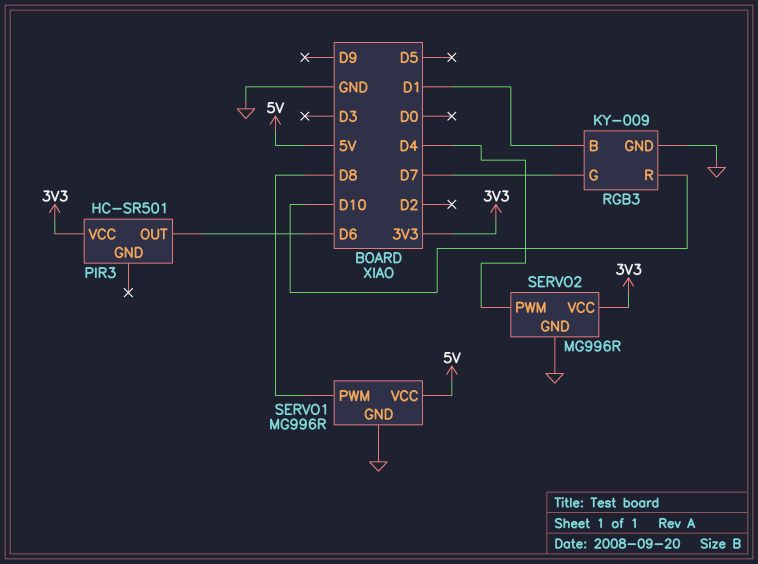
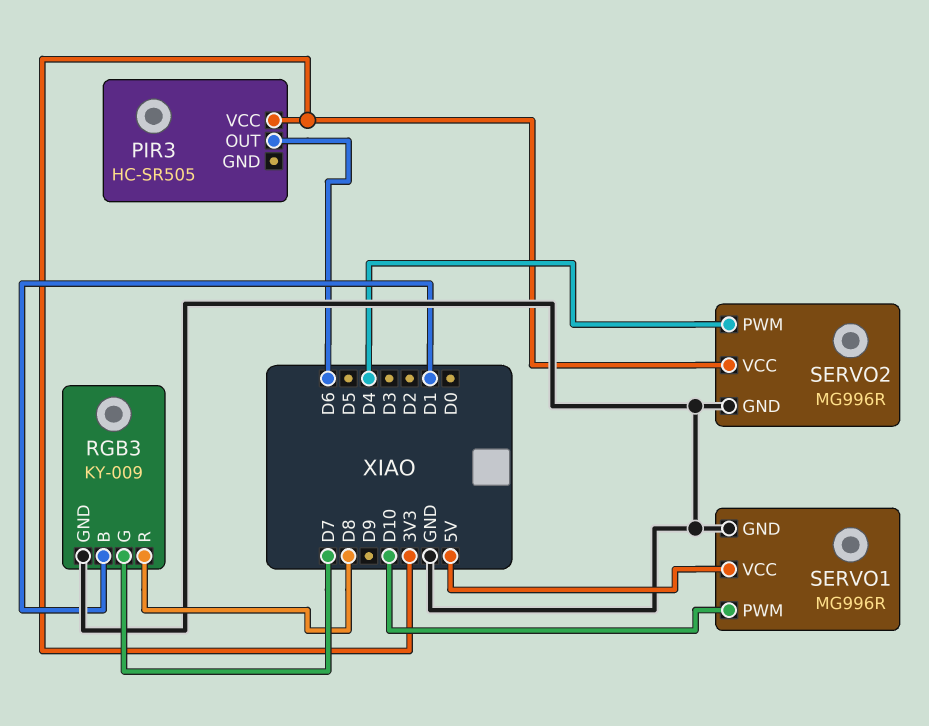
PIR3: HC-SR501 -> HC-SR505
RGB3 pin R: D10 -> D8
SERVO1 pin PWM: D8 -> D10

